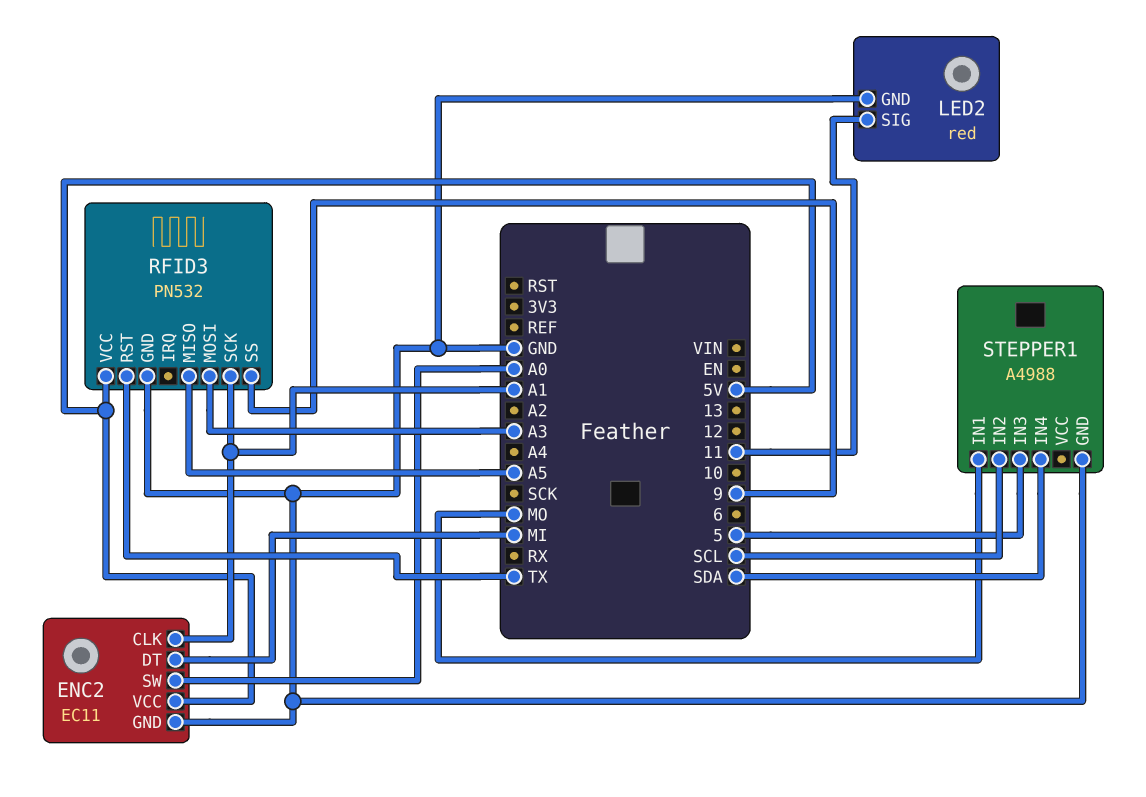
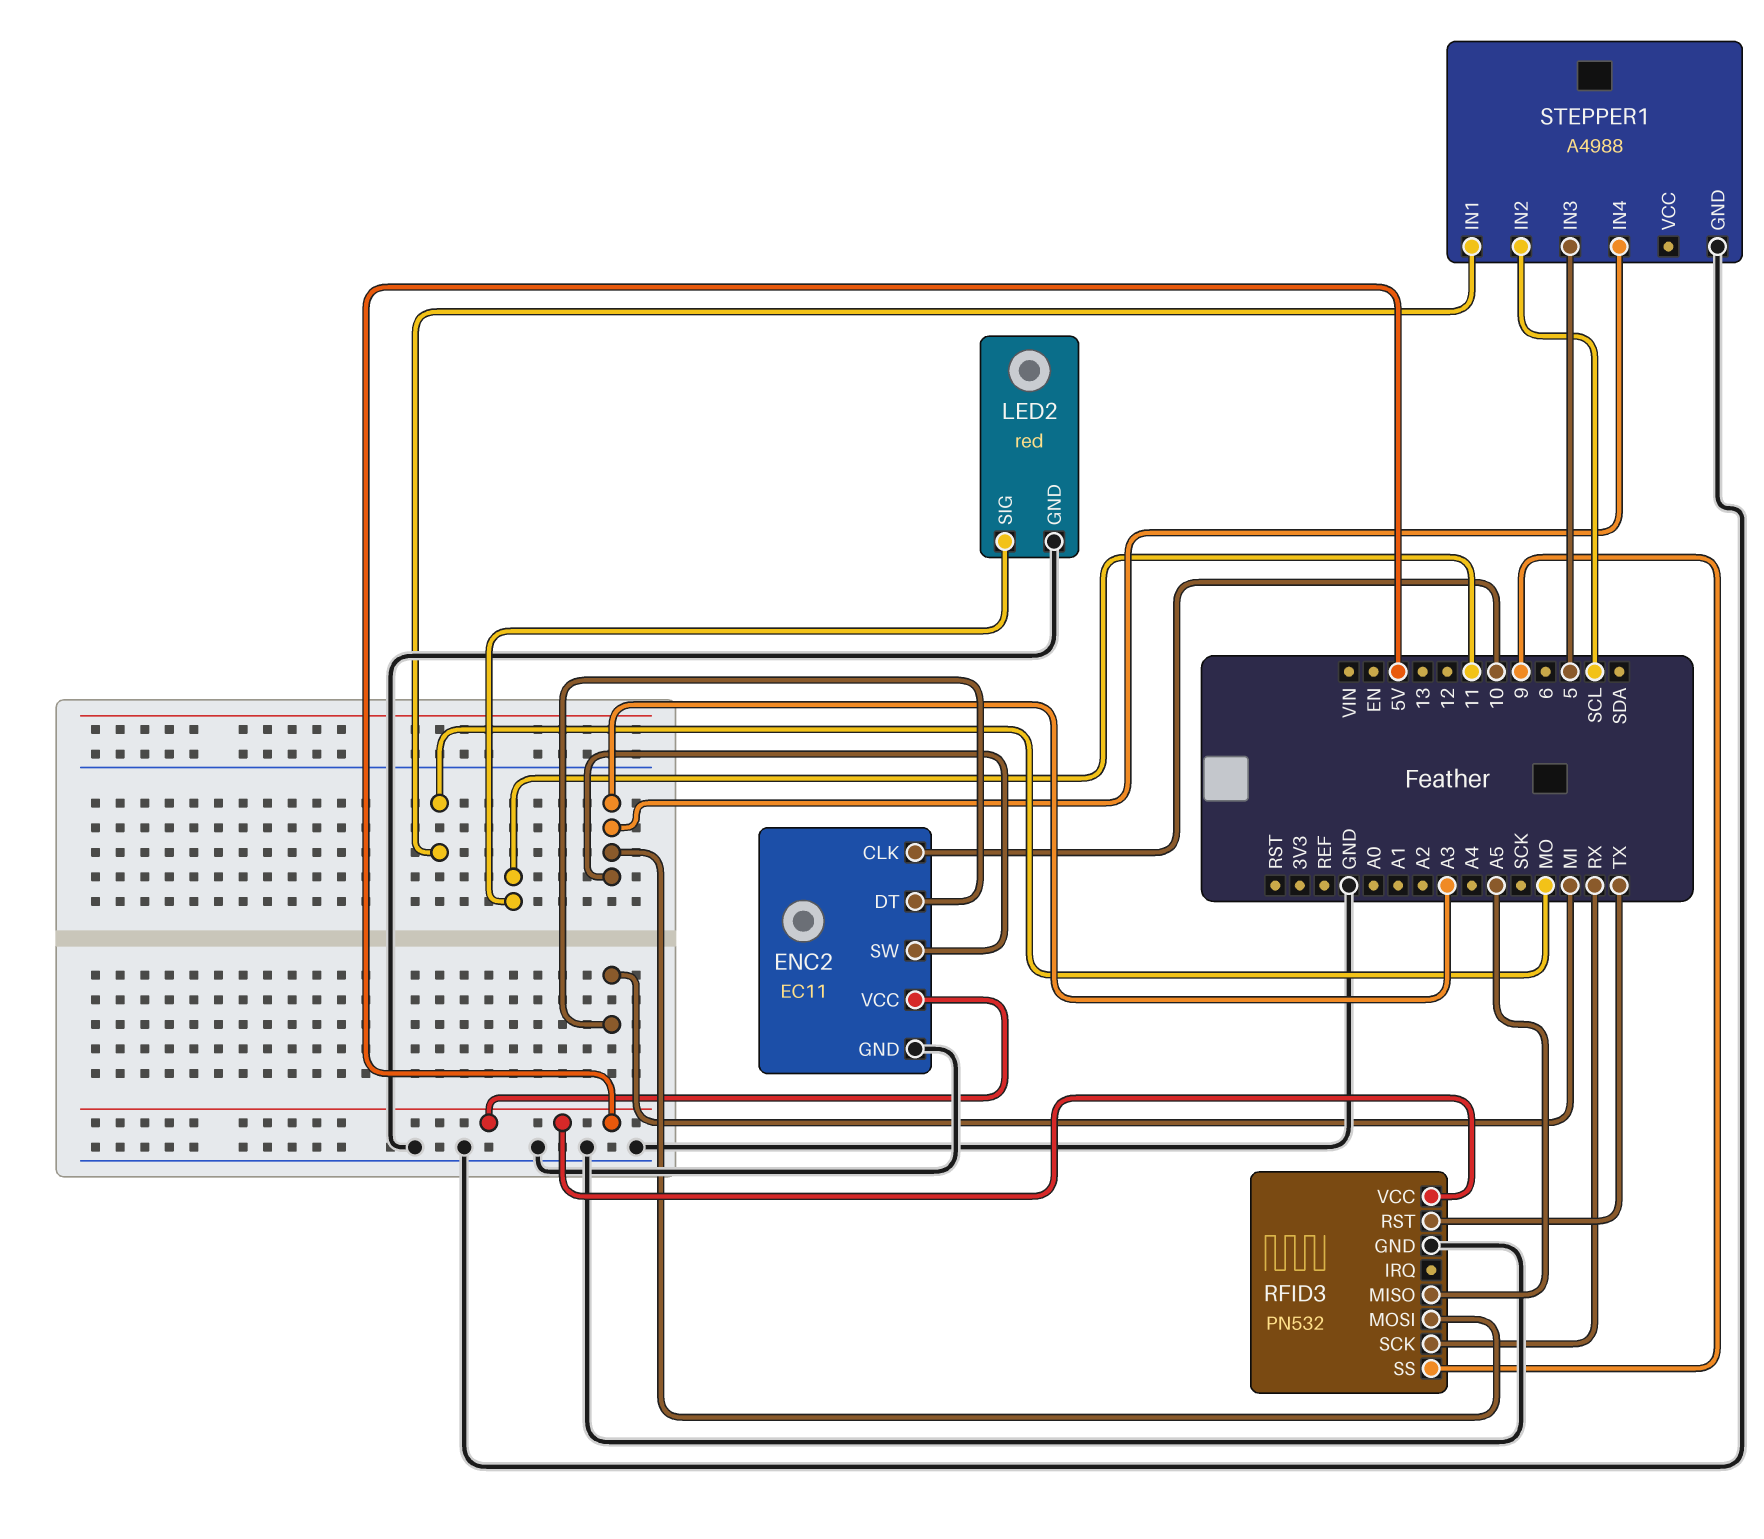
ENC2 pin CLK: A1 -> 10
ENC2 pin SW: A0 -> A3
RFID3 pin SCK: A1 -> RX
STEPPER1 pin IN4: SDA -> A3

